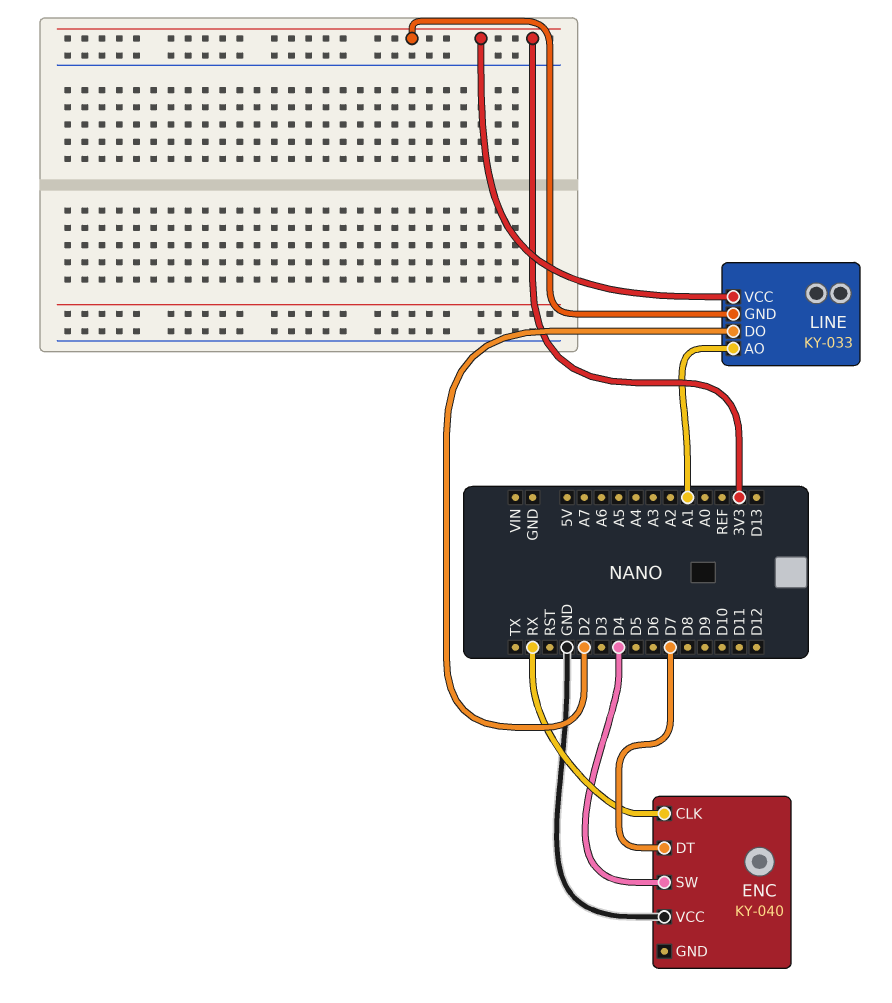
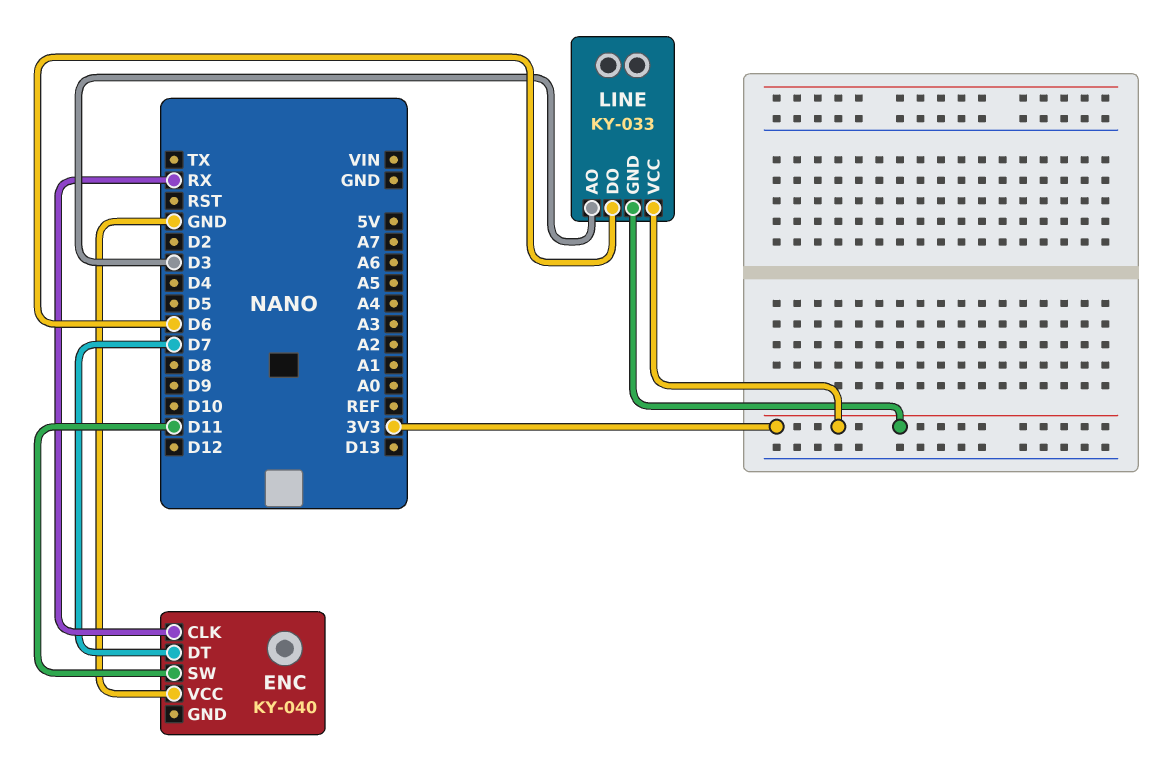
ENC pin SW: D4 -> D11
LINE pin AO: A1 -> D3
LINE pin DO: D2 -> D6

